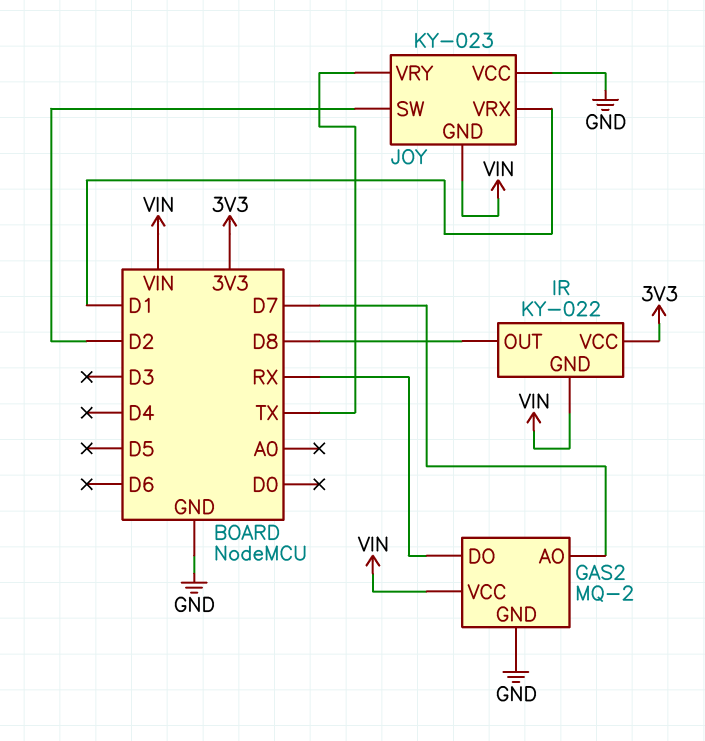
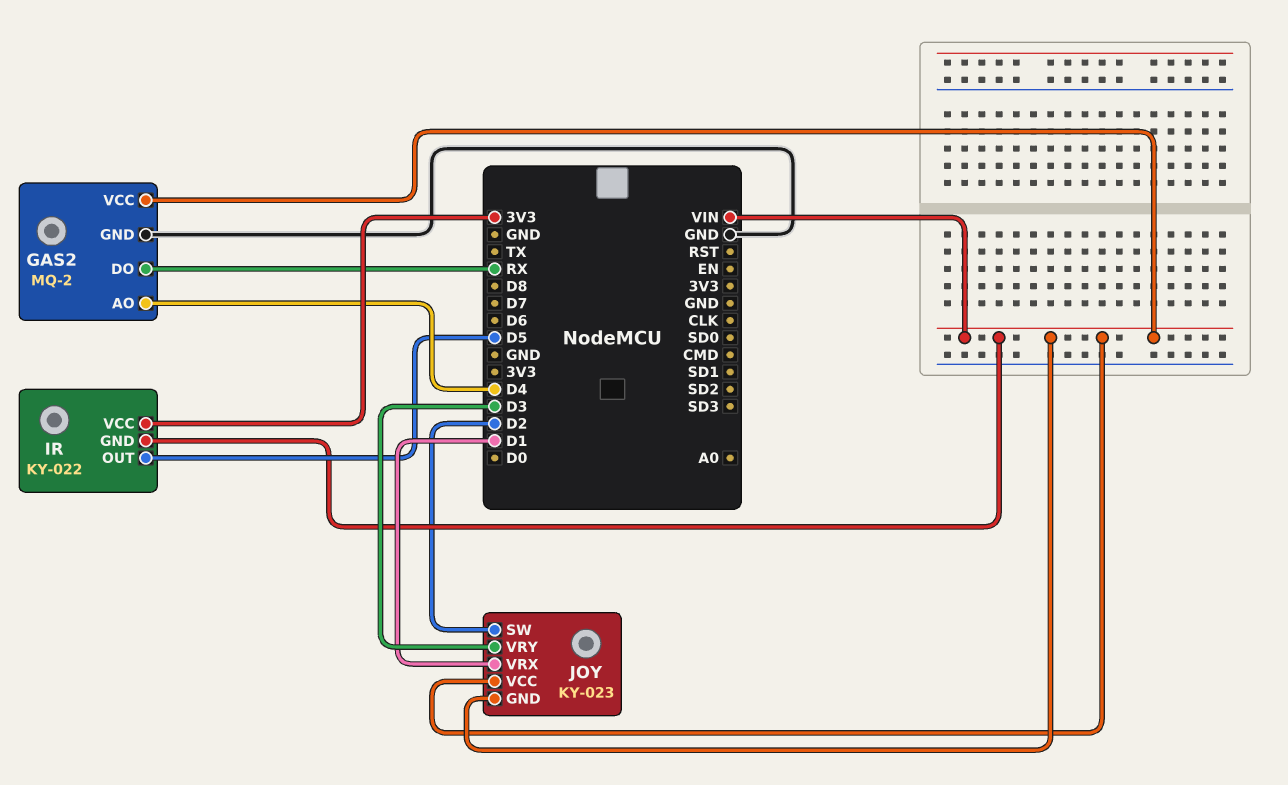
GAS2 pin AO: D7 -> D4
IR pin OUT: D8 -> D5
JOY pin VCC: GND -> VIN
JOY pin VRY: TX -> D3

